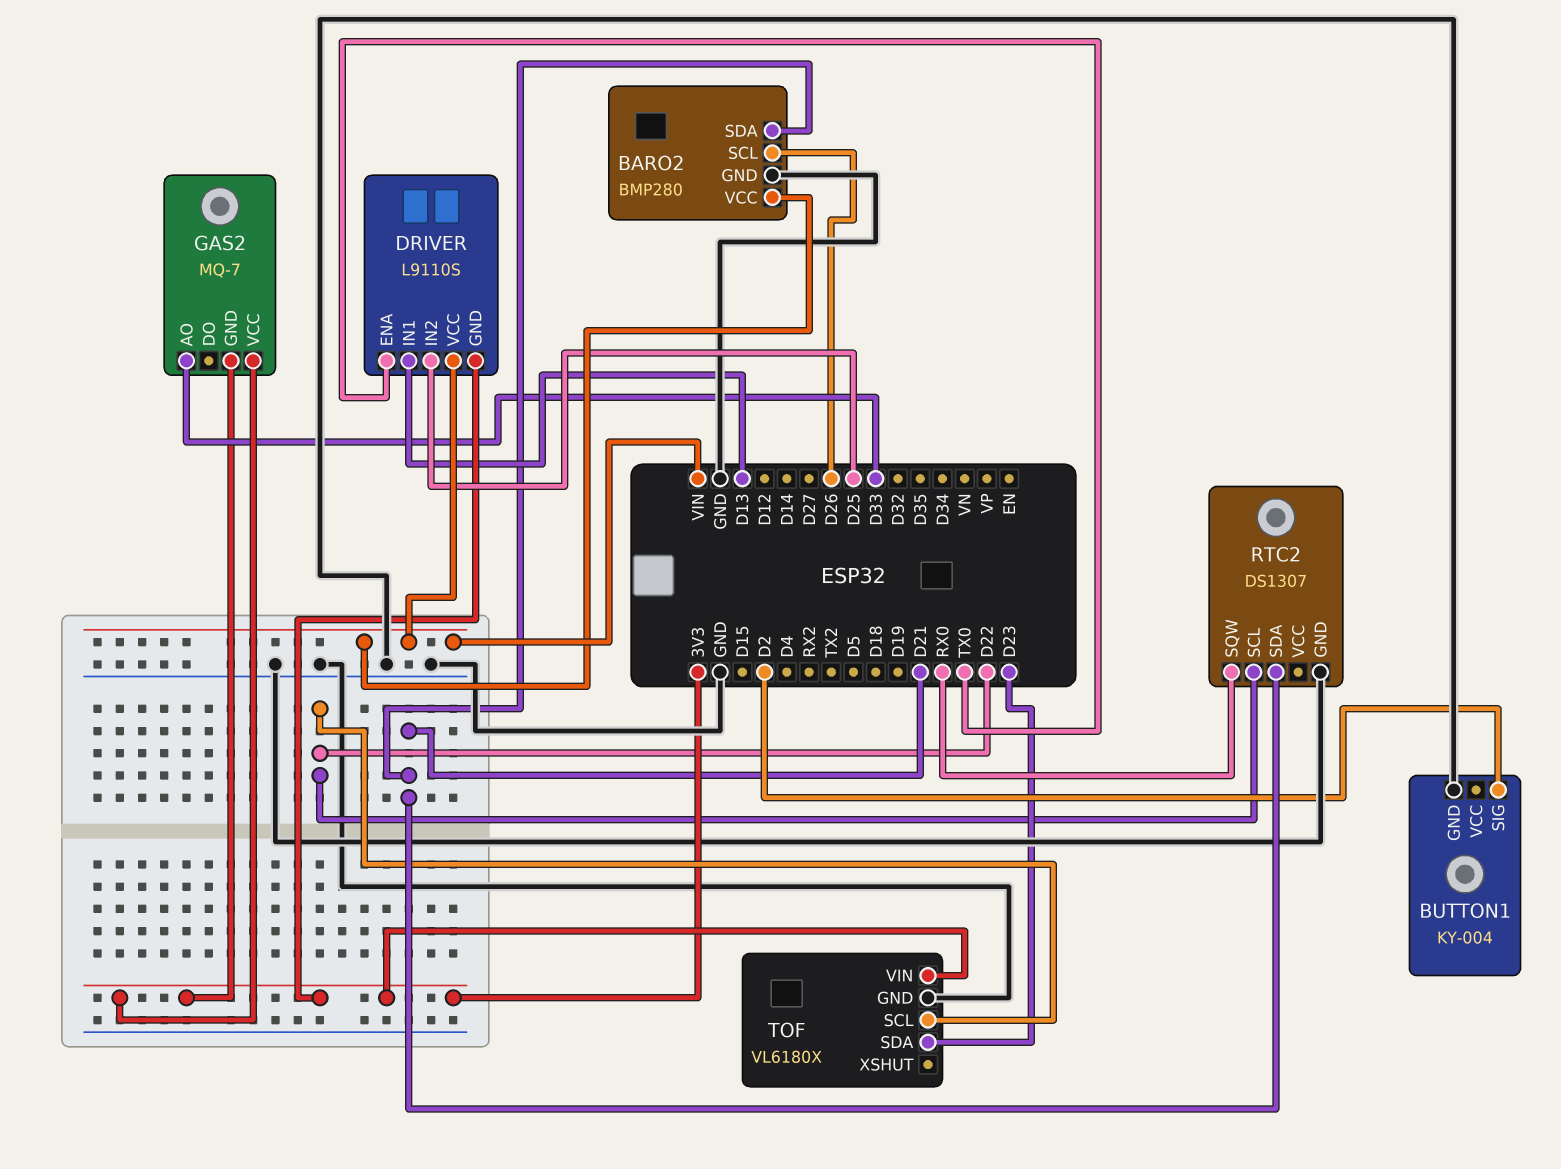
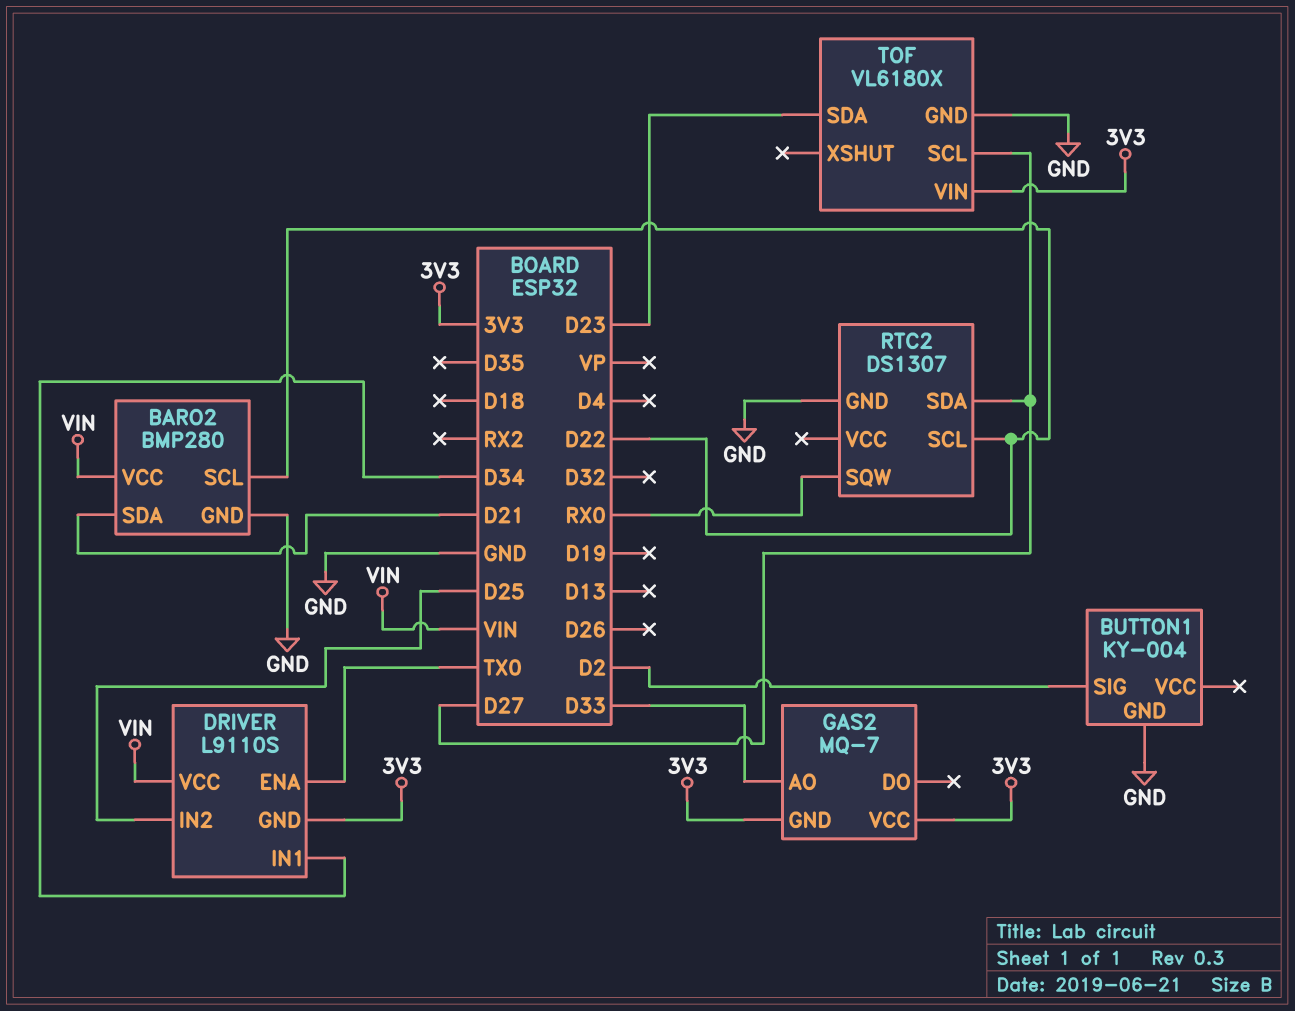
BARO2 pin SCL: D26 -> D22
DRIVER pin IN1: D13 -> D34
RTC2 pin SDA: D21 -> D27
TOF pin SCL: D22 -> D27

